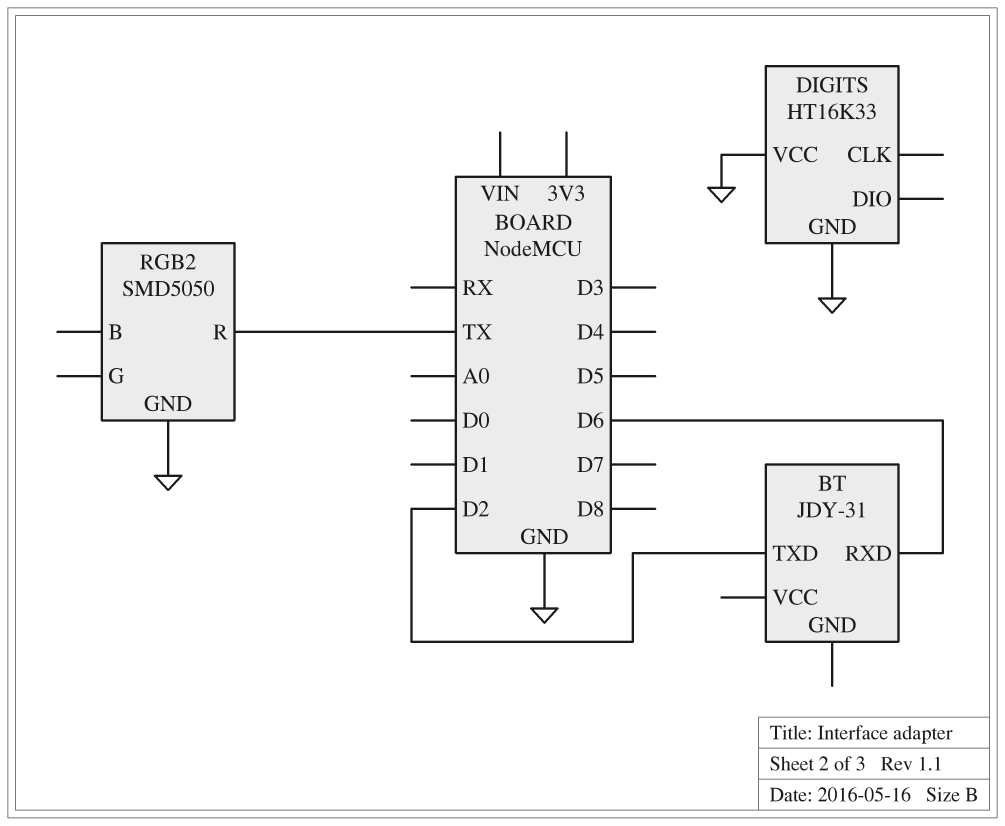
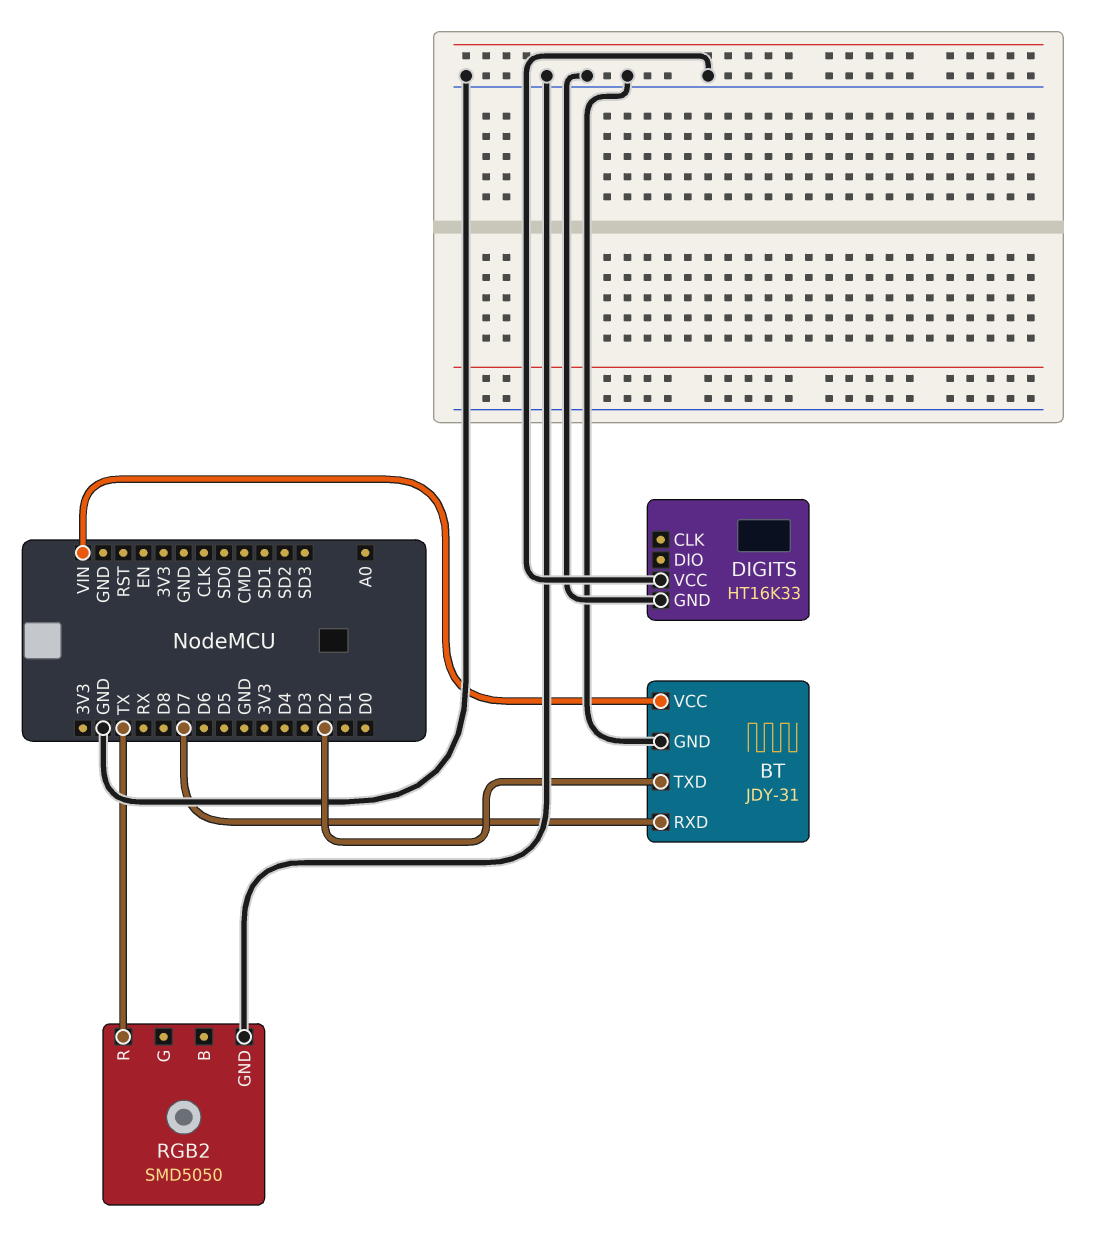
BT pin GND: none -> GND
BT pin RXD: D6 -> D7
BT pin VCC: none -> VIN

